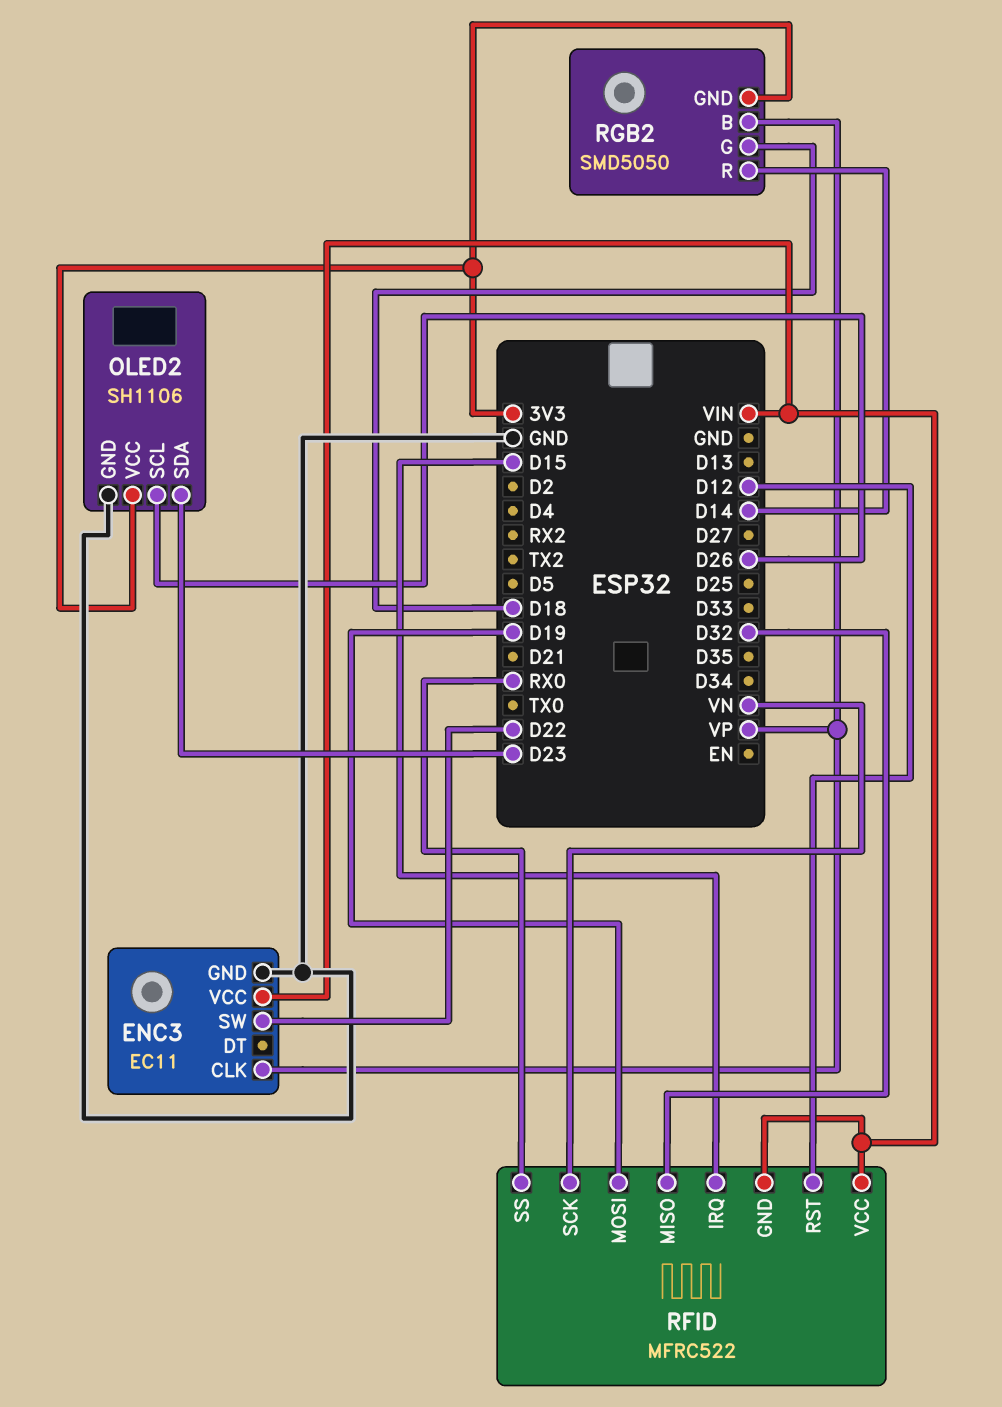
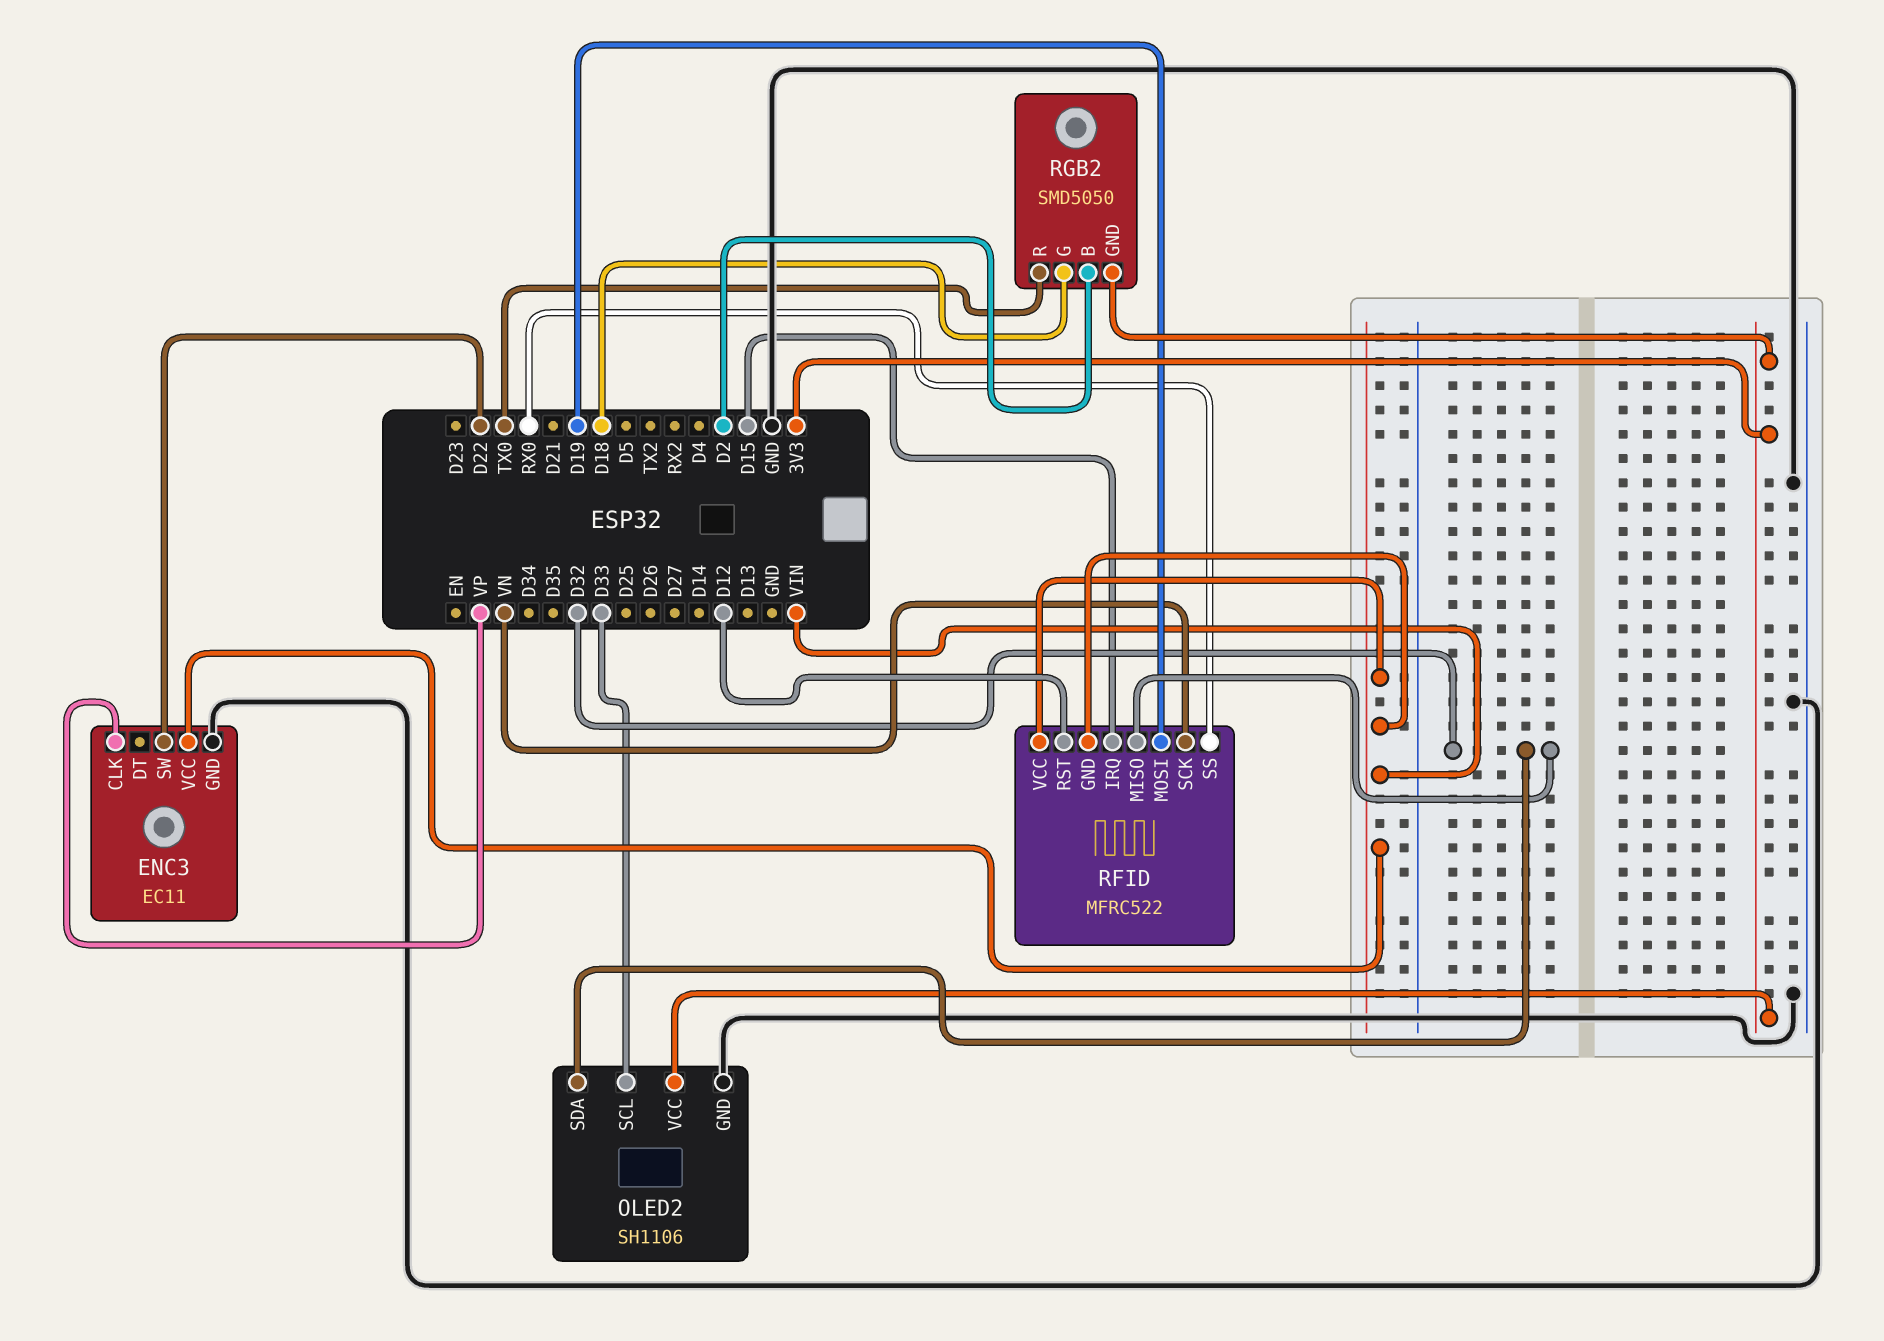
OLED2 pin SCL: D26 -> D33
OLED2 pin SDA: D23 -> D32
RGB2 pin B: VP -> D2
RGB2 pin R: D14 -> TX0

